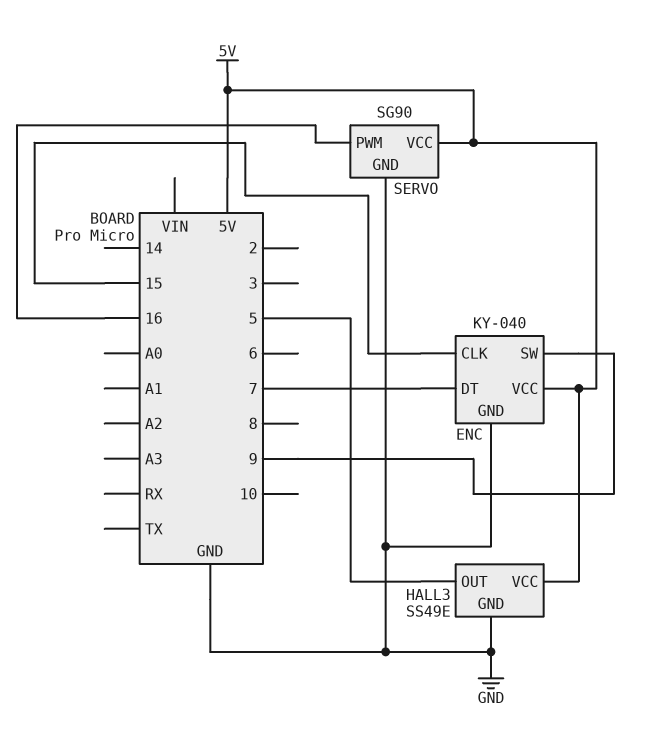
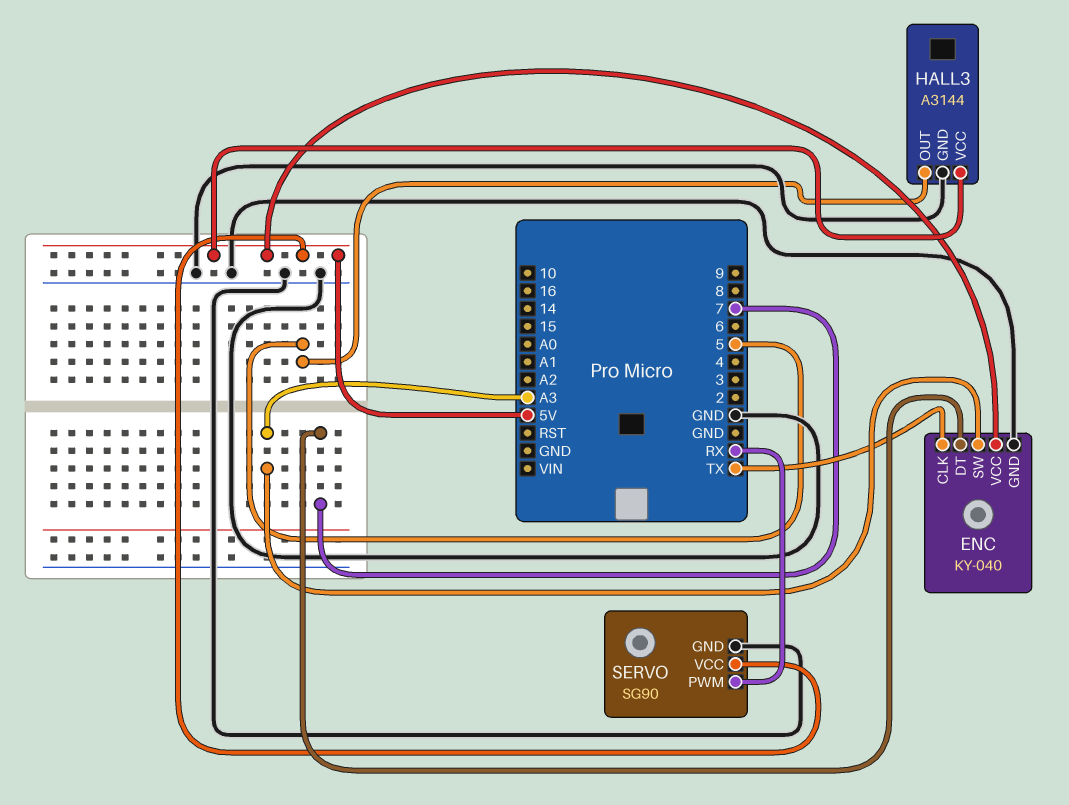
ENC pin CLK: 15 -> TX
ENC pin SW: 9 -> A3
HALL3: SS49E -> A3144
SERVO pin PWM: 16 -> RX

